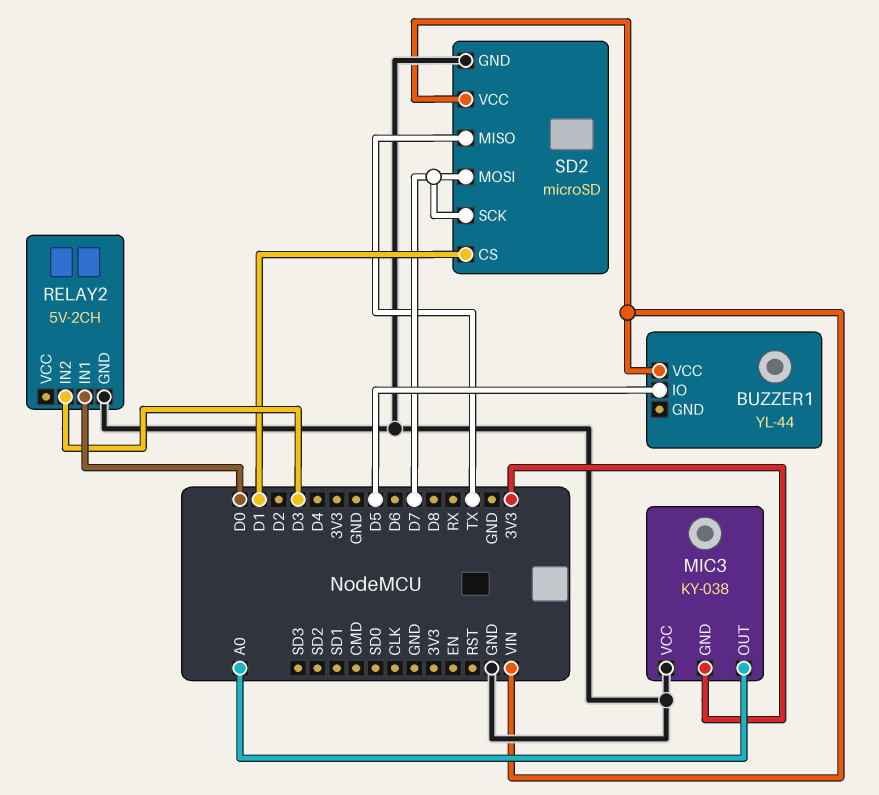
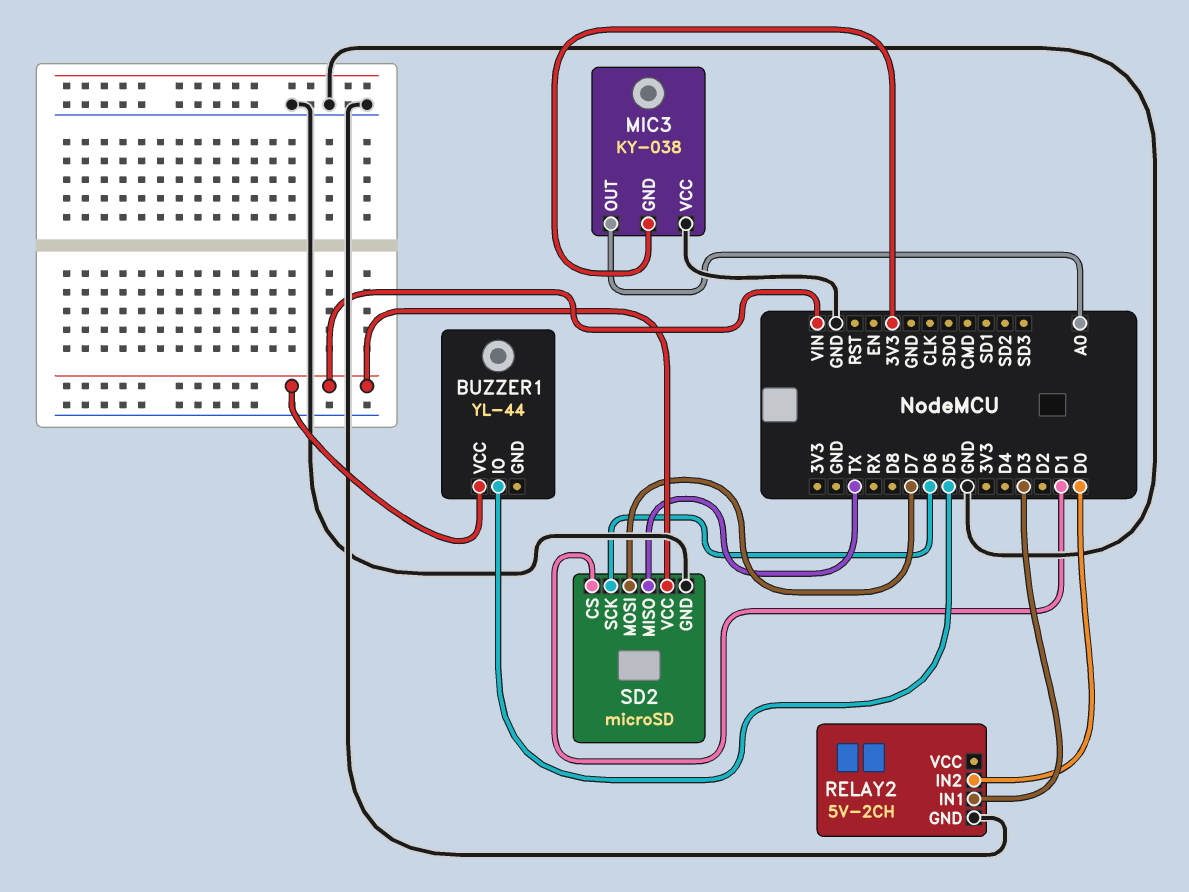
RELAY2 pin IN1: D0 -> D3
RELAY2 pin IN2: D3 -> D0
SD2 pin SCK: D7 -> D6

